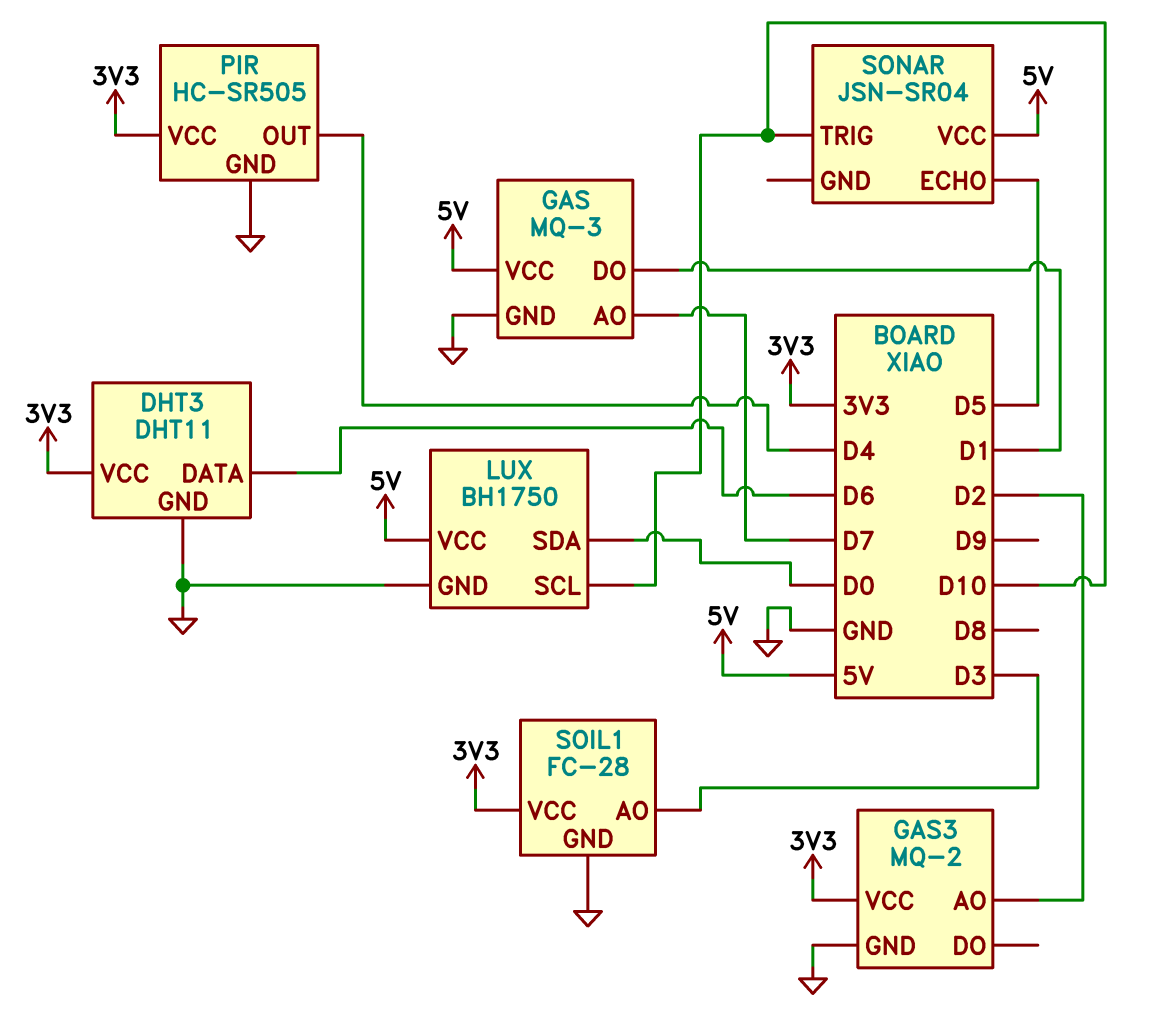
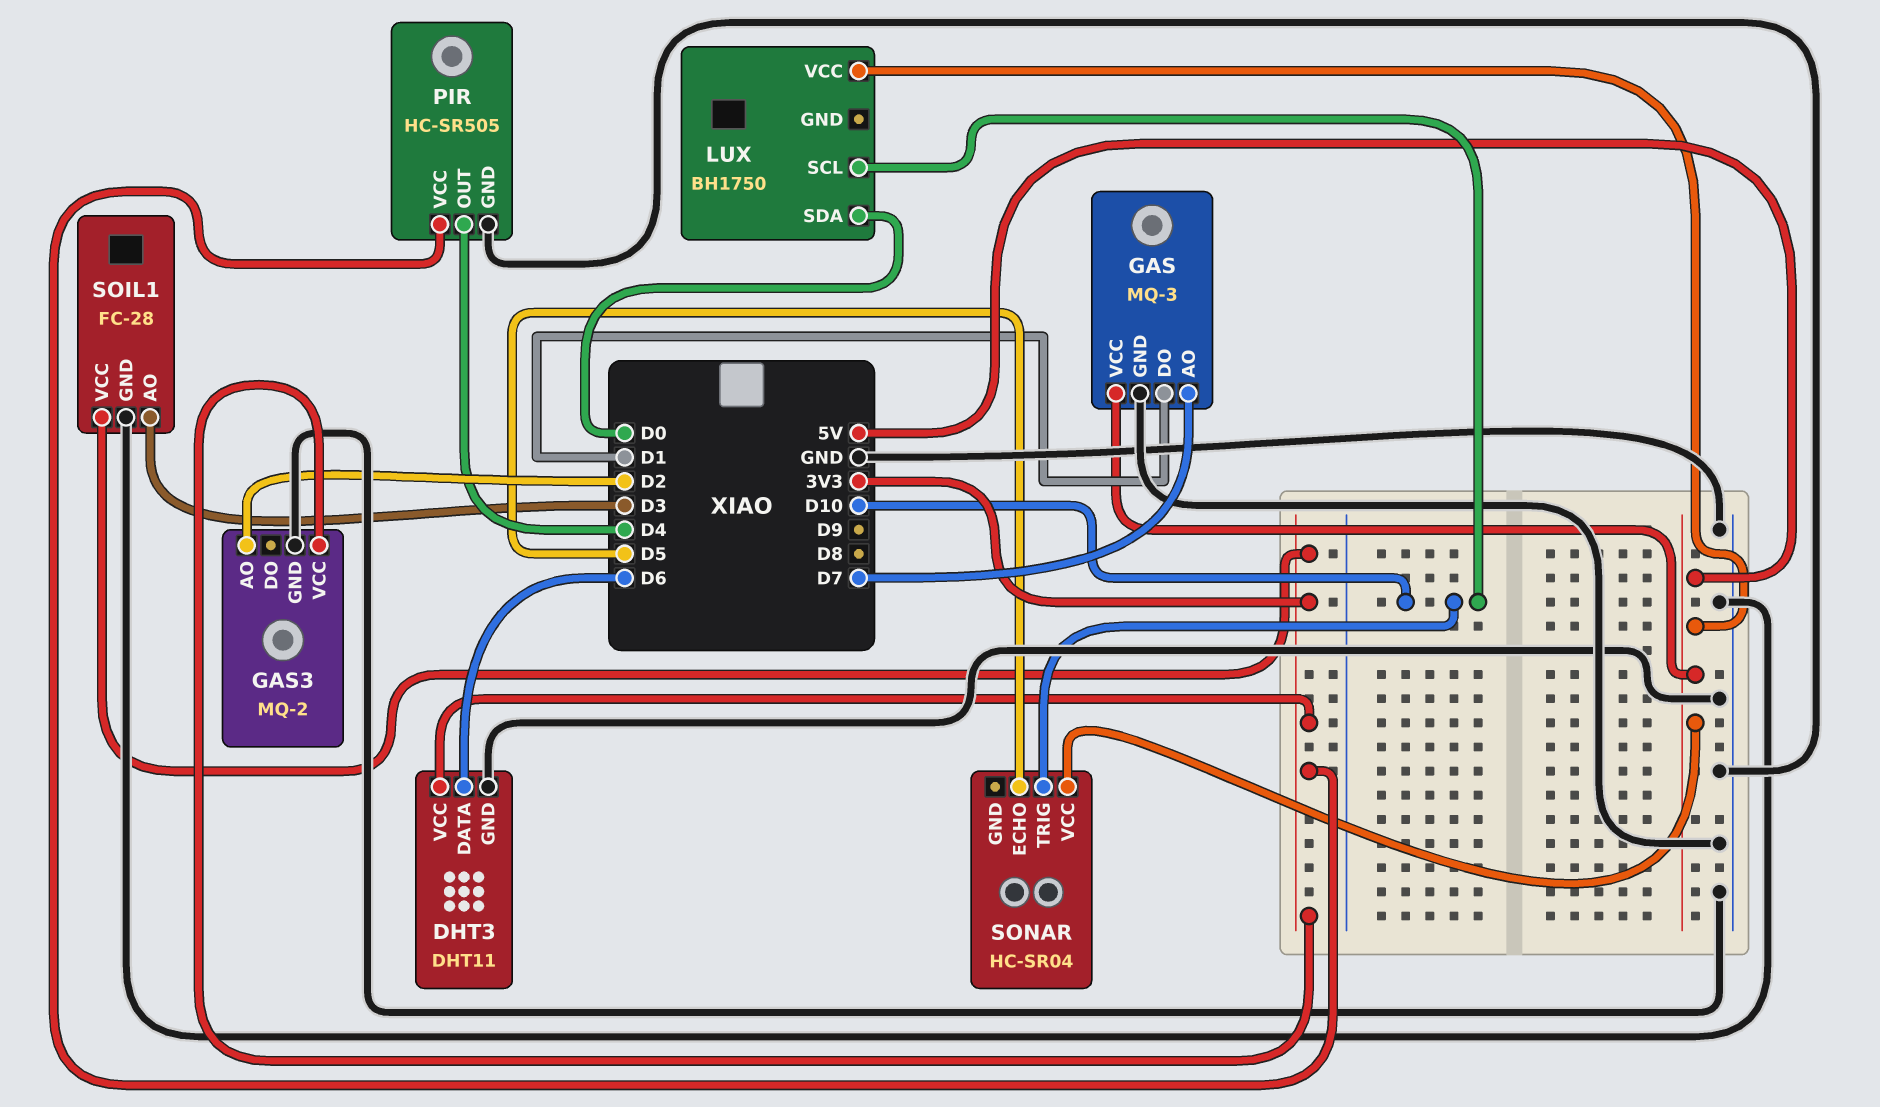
LUX pin GND: GND -> none
SONAR: JSN-SR04 -> HC-SR04

